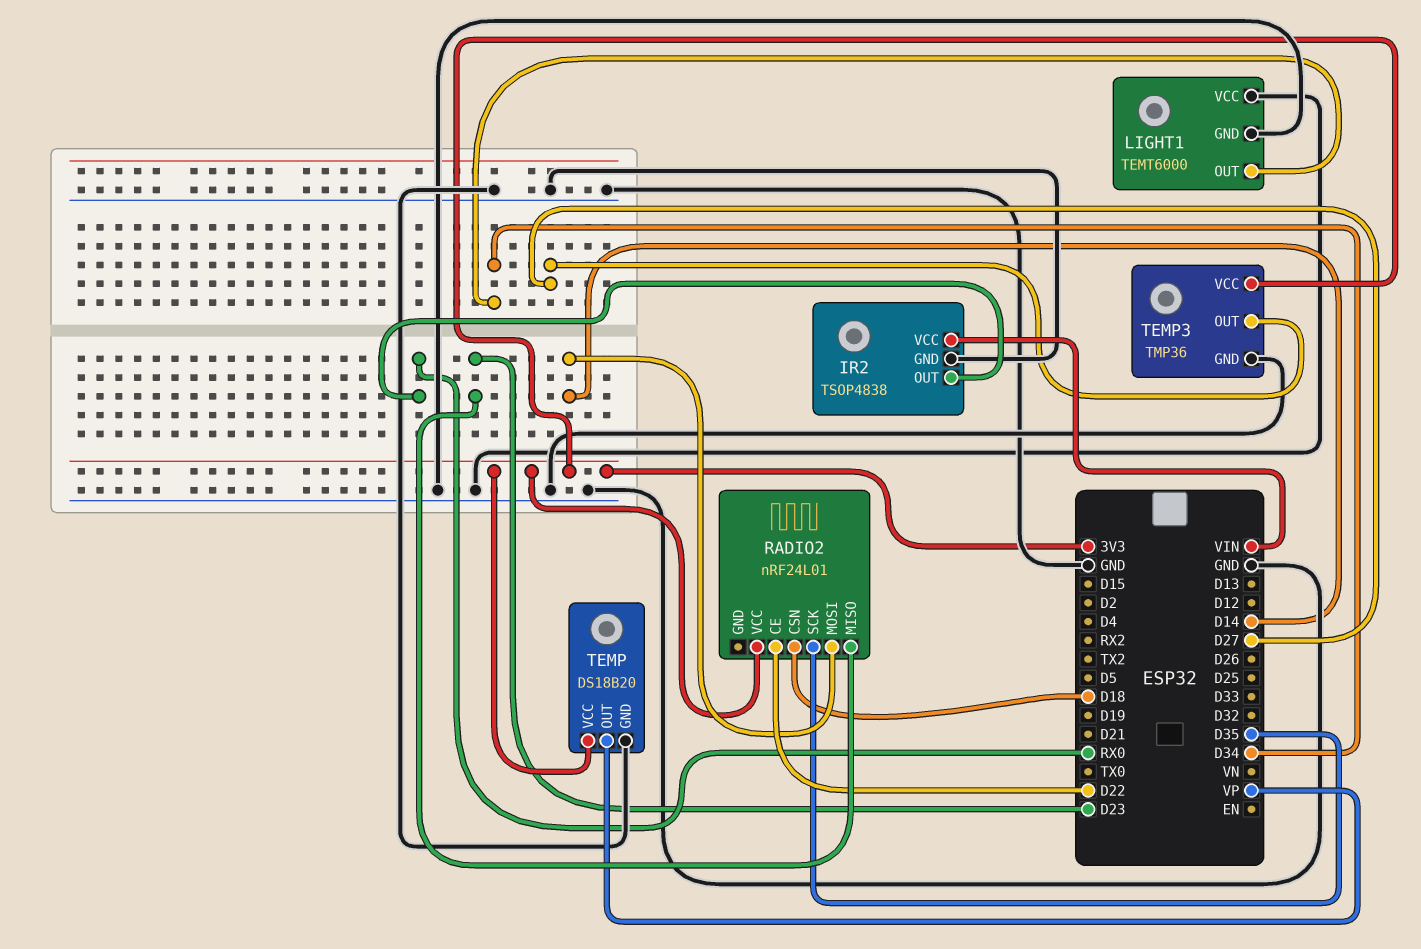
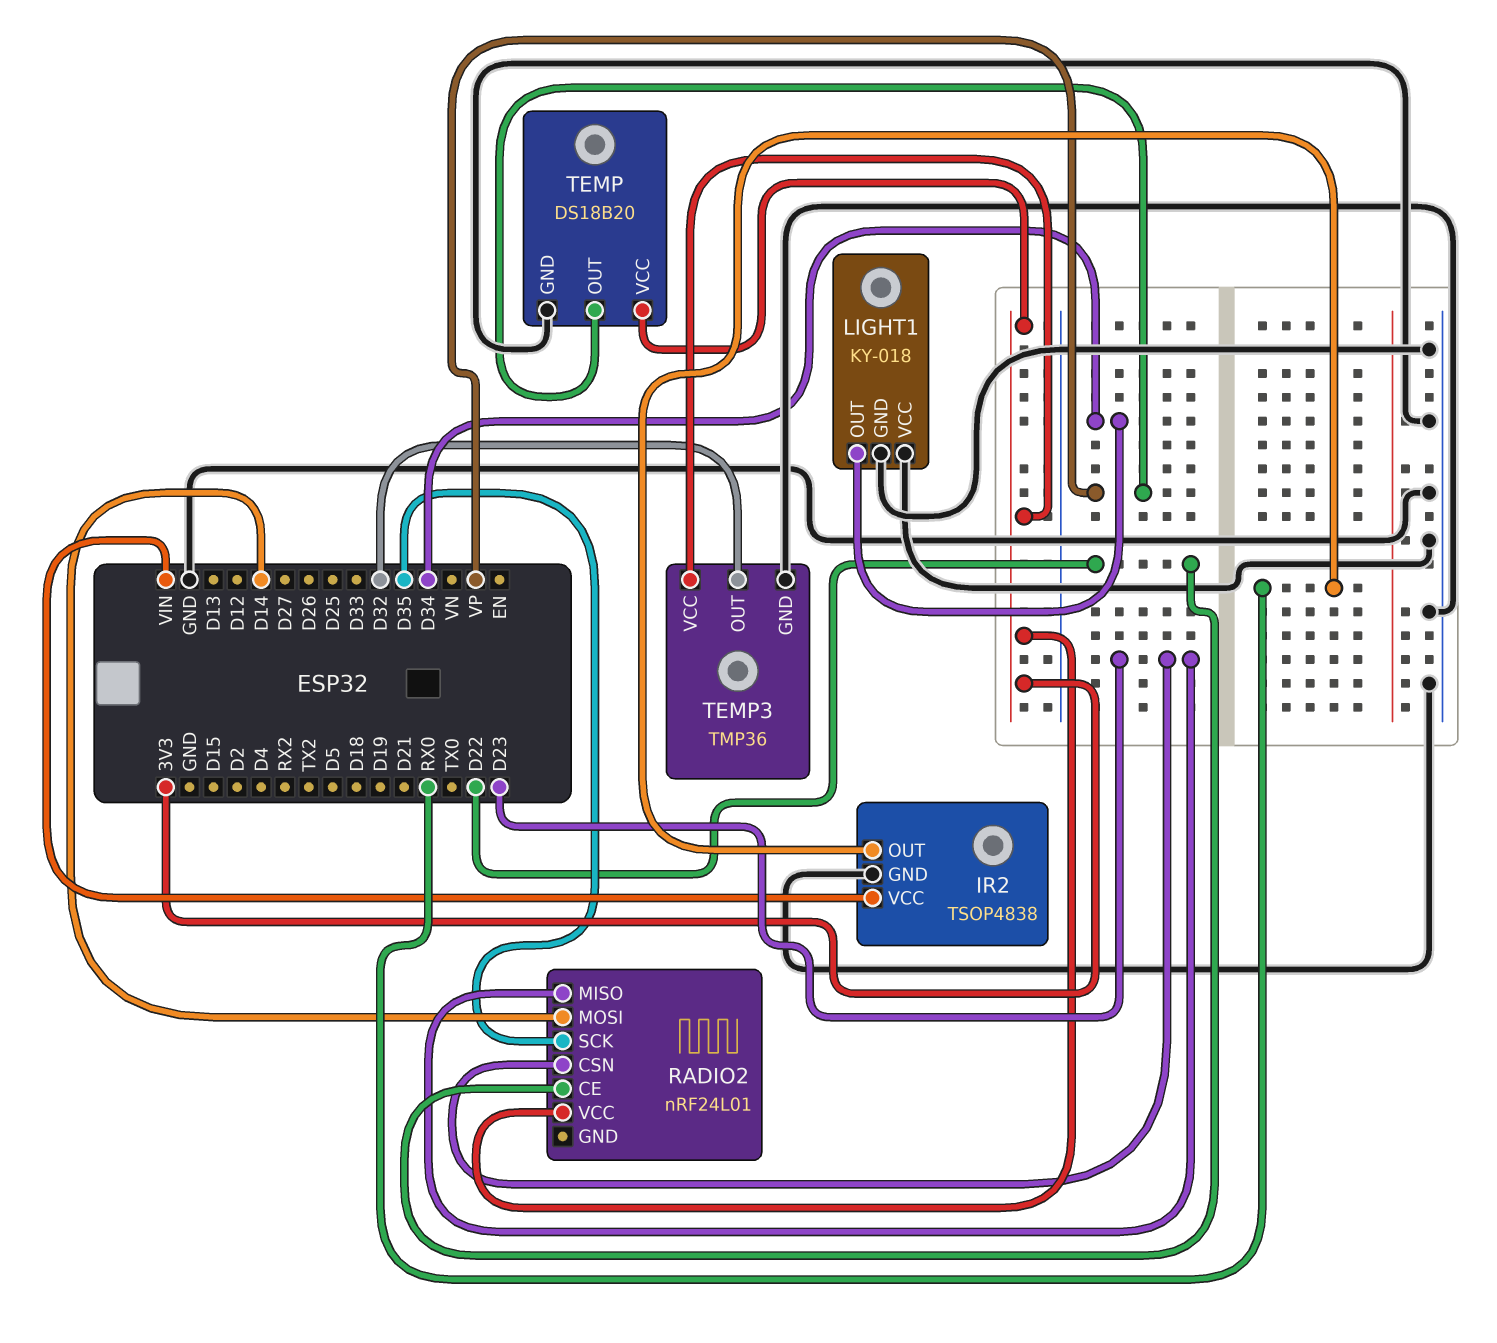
LIGHT1: TEMT6000 -> KY-018
RADIO2 pin CSN: D18 -> D23
TEMP3 pin OUT: D27 -> D32

